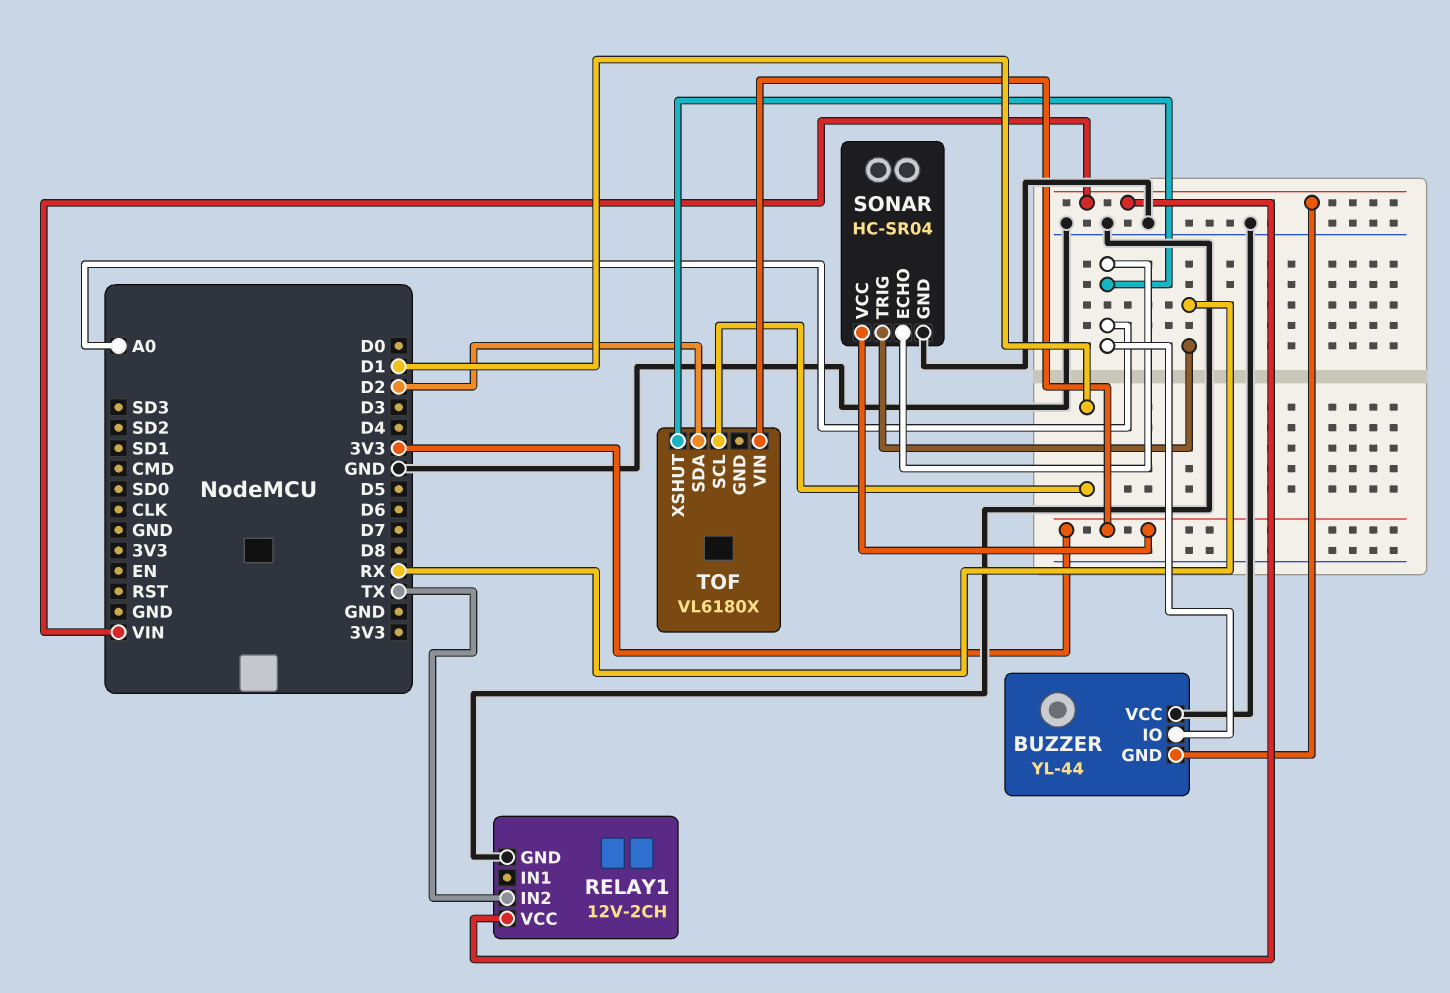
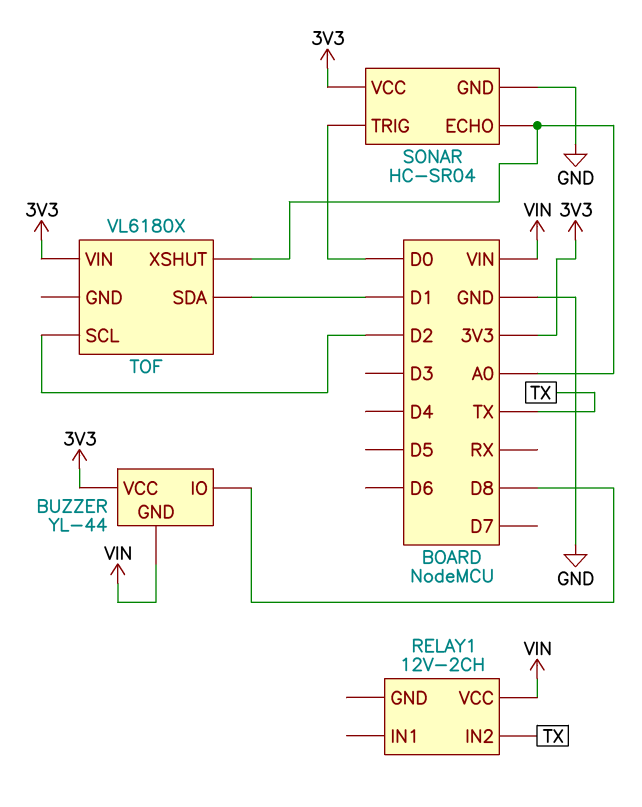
BUZZER pin IO: A0 -> D8
BUZZER pin VCC: GND -> 3V3
RELAY1 pin GND: GND -> none
SONAR pin TRIG: RX -> D0
TOF pin SCL: D1 -> D2
TOF pin SDA: D2 -> D1

